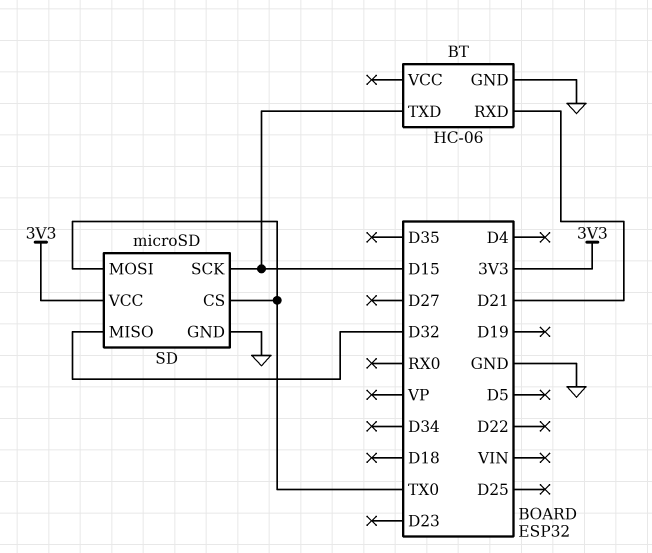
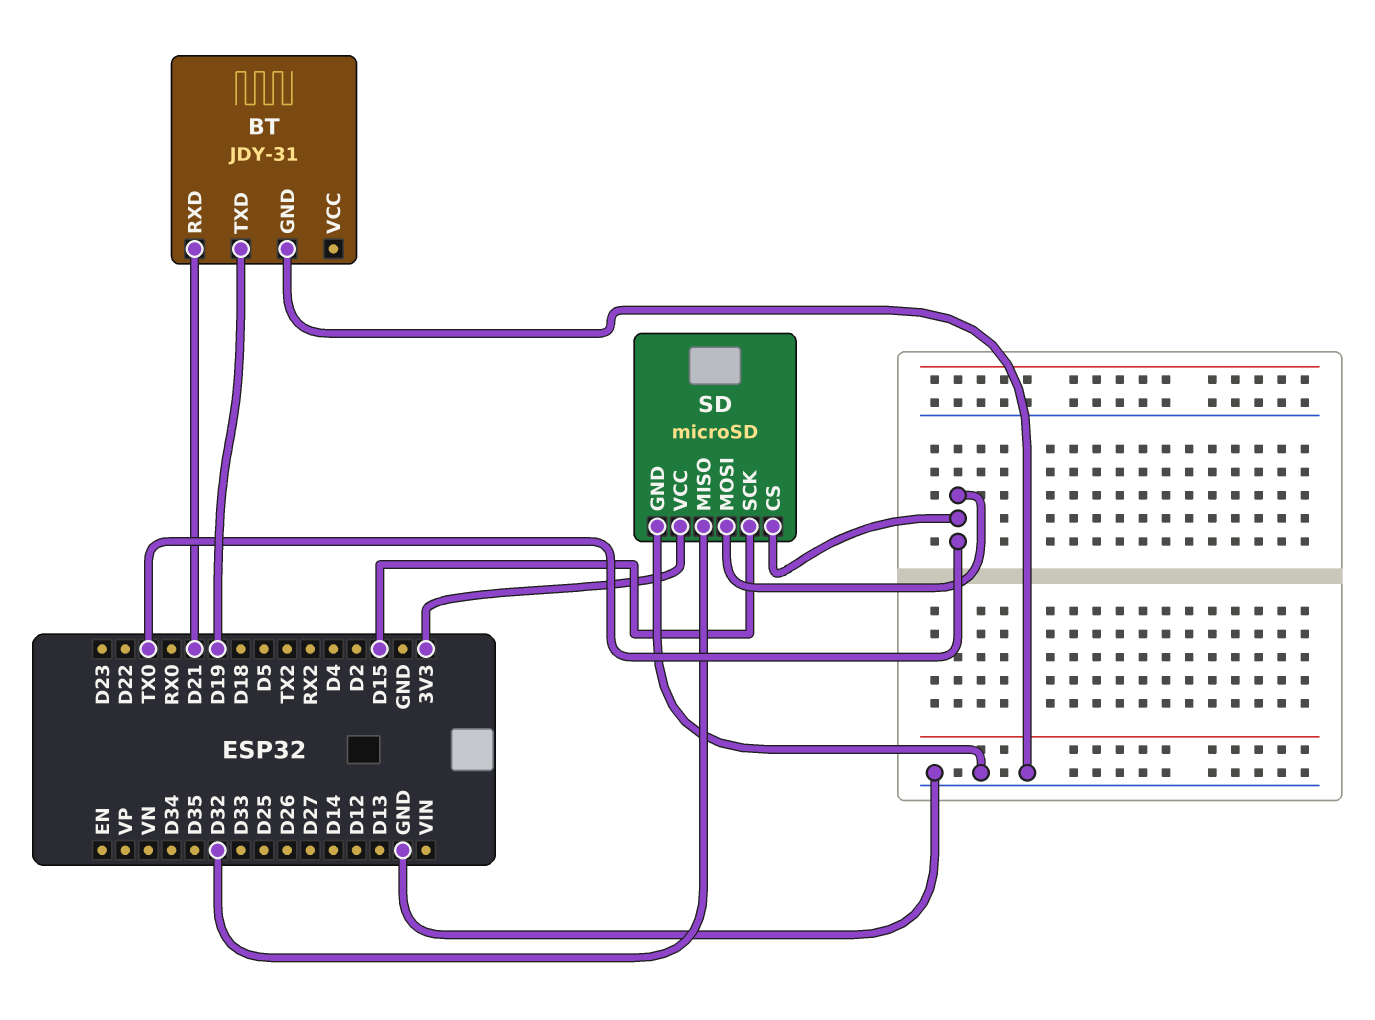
BT: HC-06 -> JDY-31
BT pin TXD: D15 -> D19

